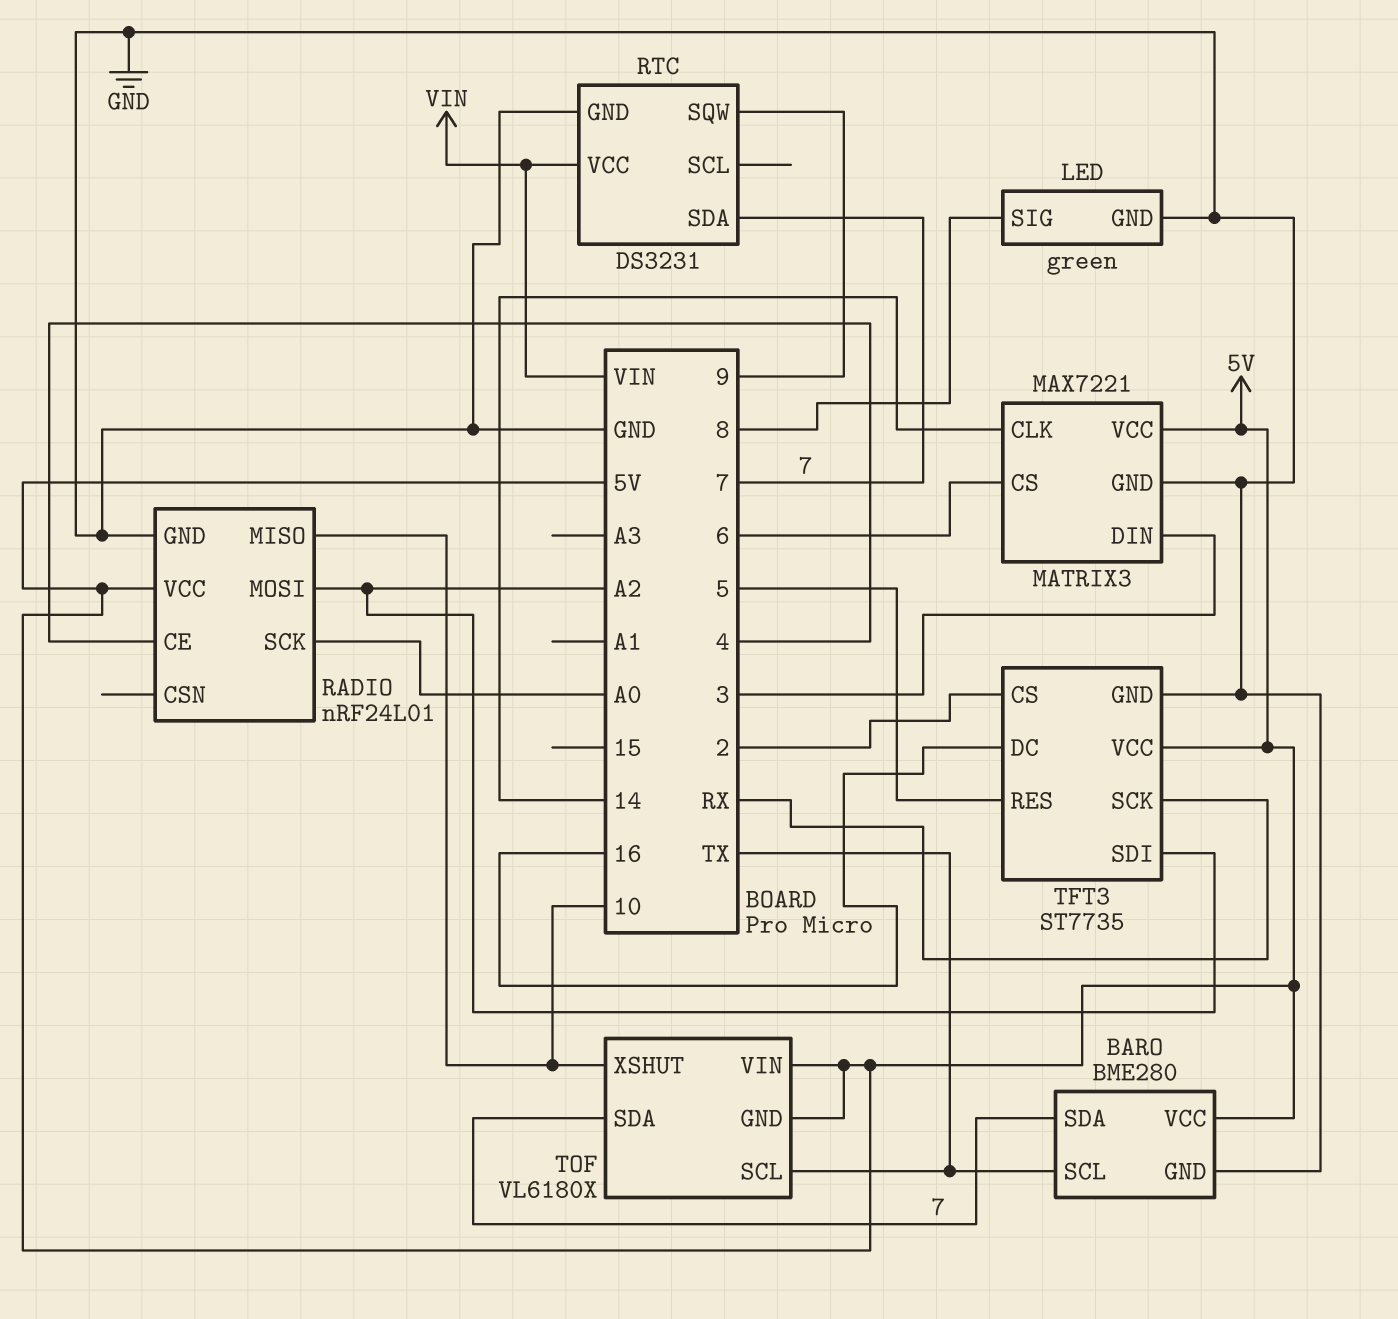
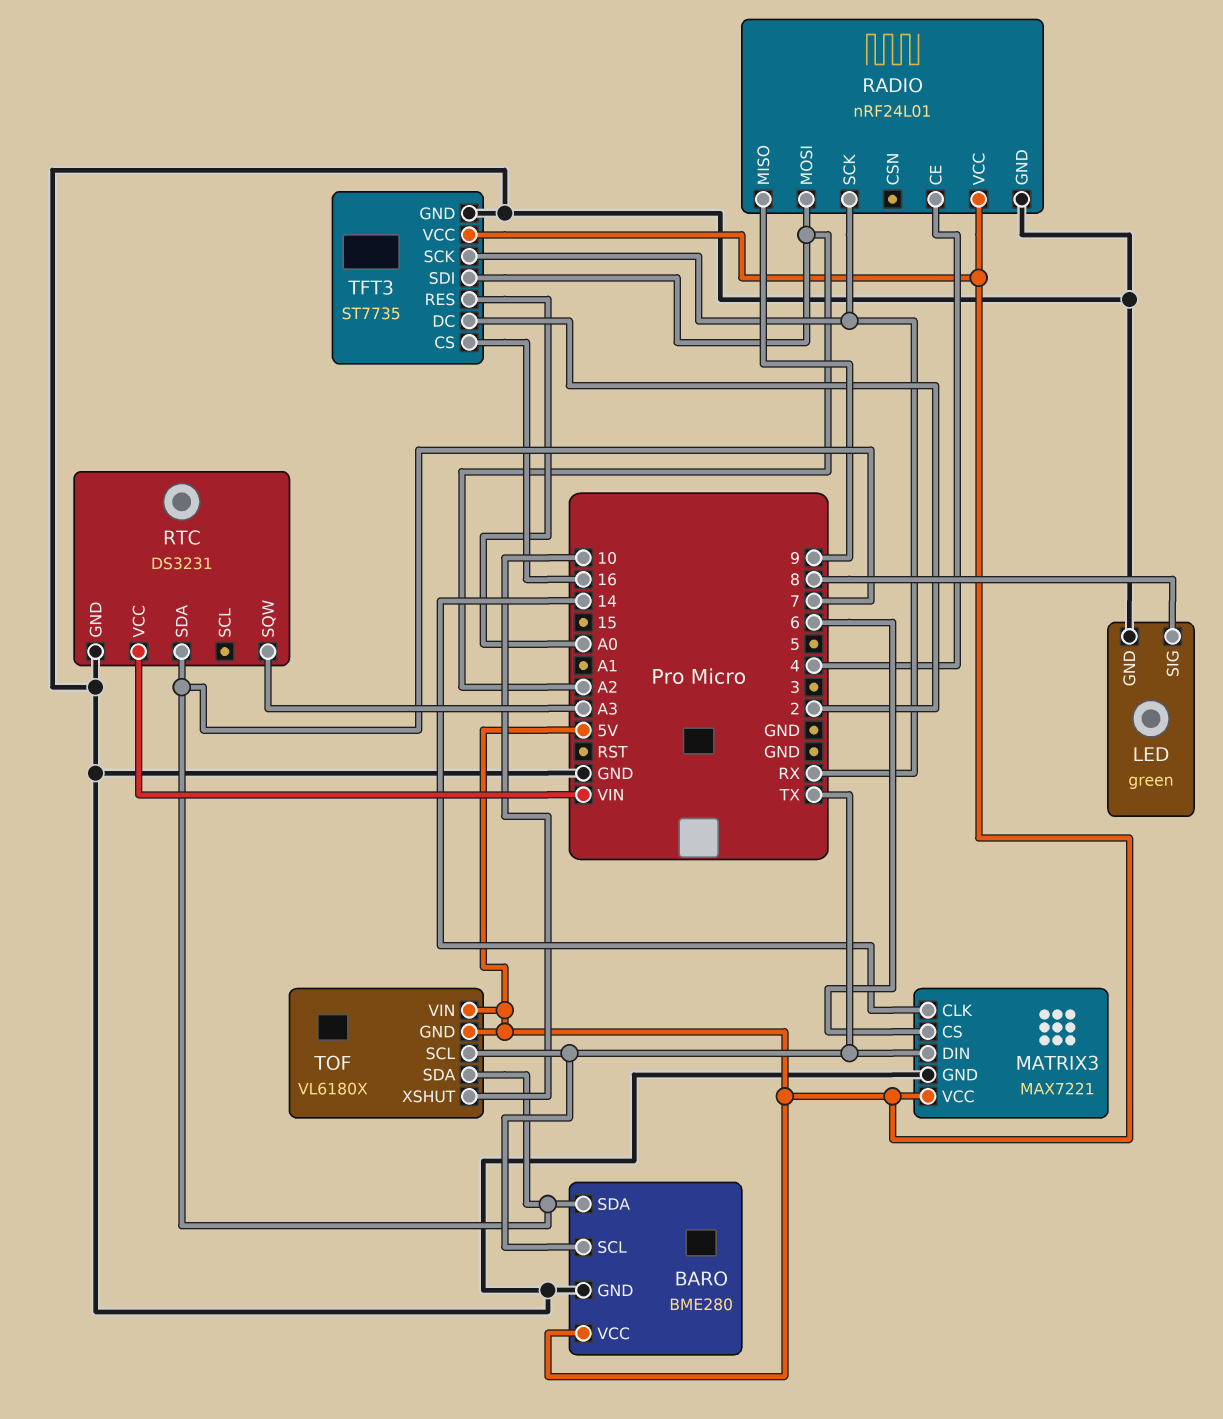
MATRIX3 pin DIN: 3 -> TX
RADIO pin MISO: 10 -> 9
RADIO pin SCK: A0 -> RX
RTC pin SQW: 9 -> A3
TFT3 pin CS: 2 -> 16
TFT3 pin DC: 16 -> 2
TFT3 pin RES: 5 -> A0

